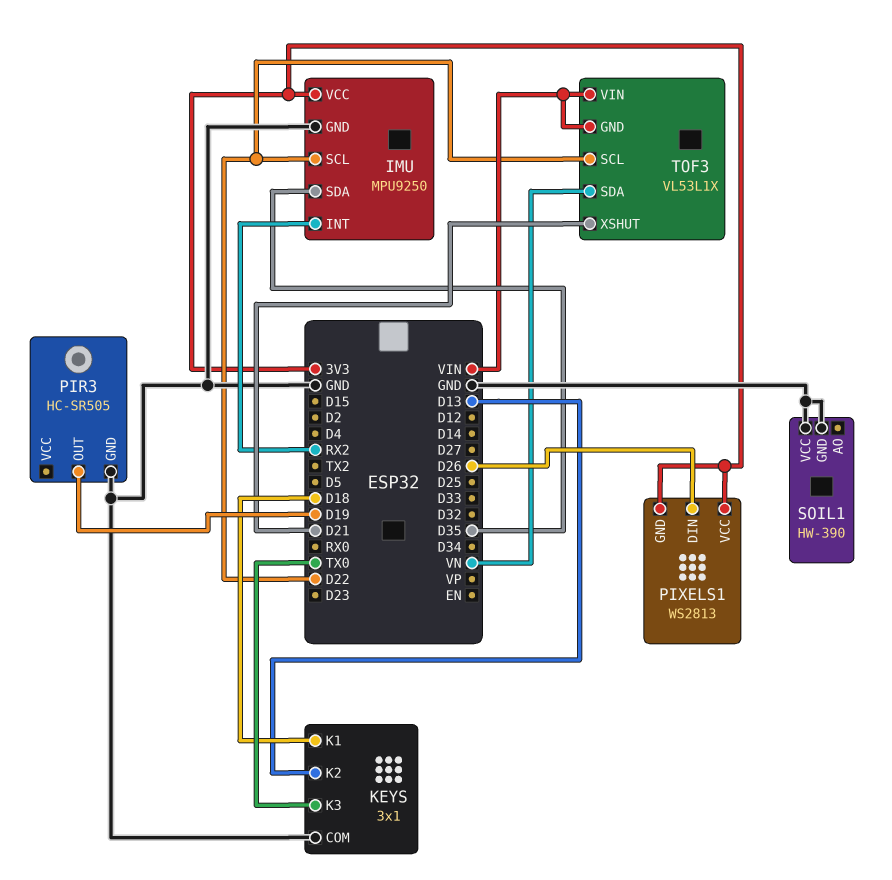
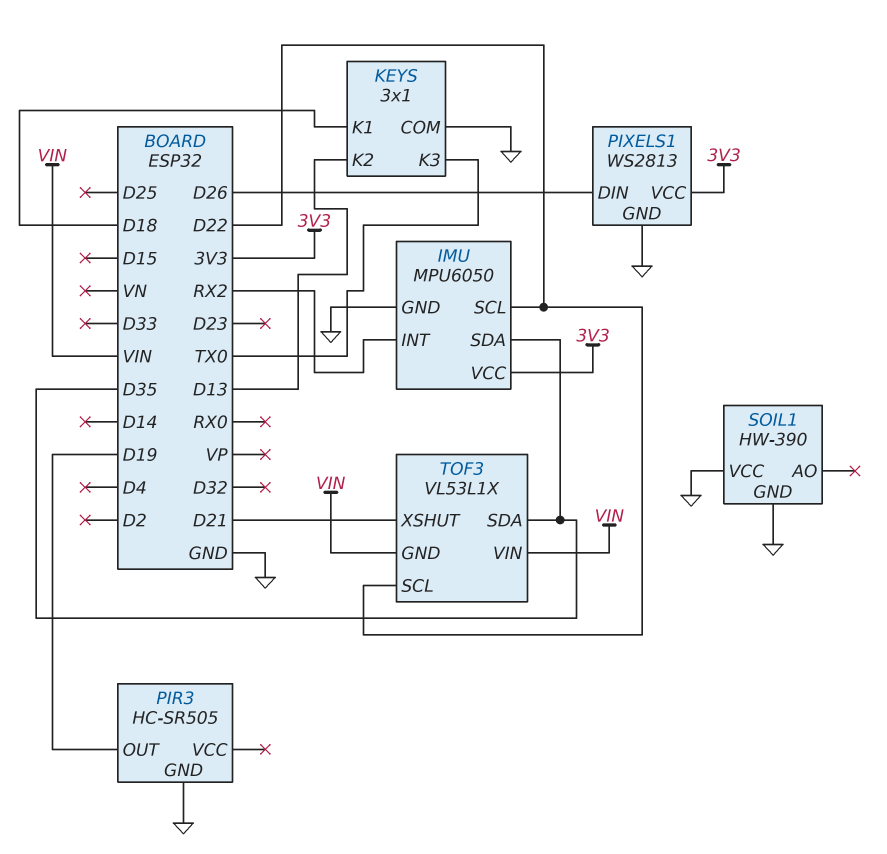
IMU: MPU9250 -> MPU6050
PIXELS1 pin GND: 3V3 -> GND
TOF3 pin SDA: VN -> D35

